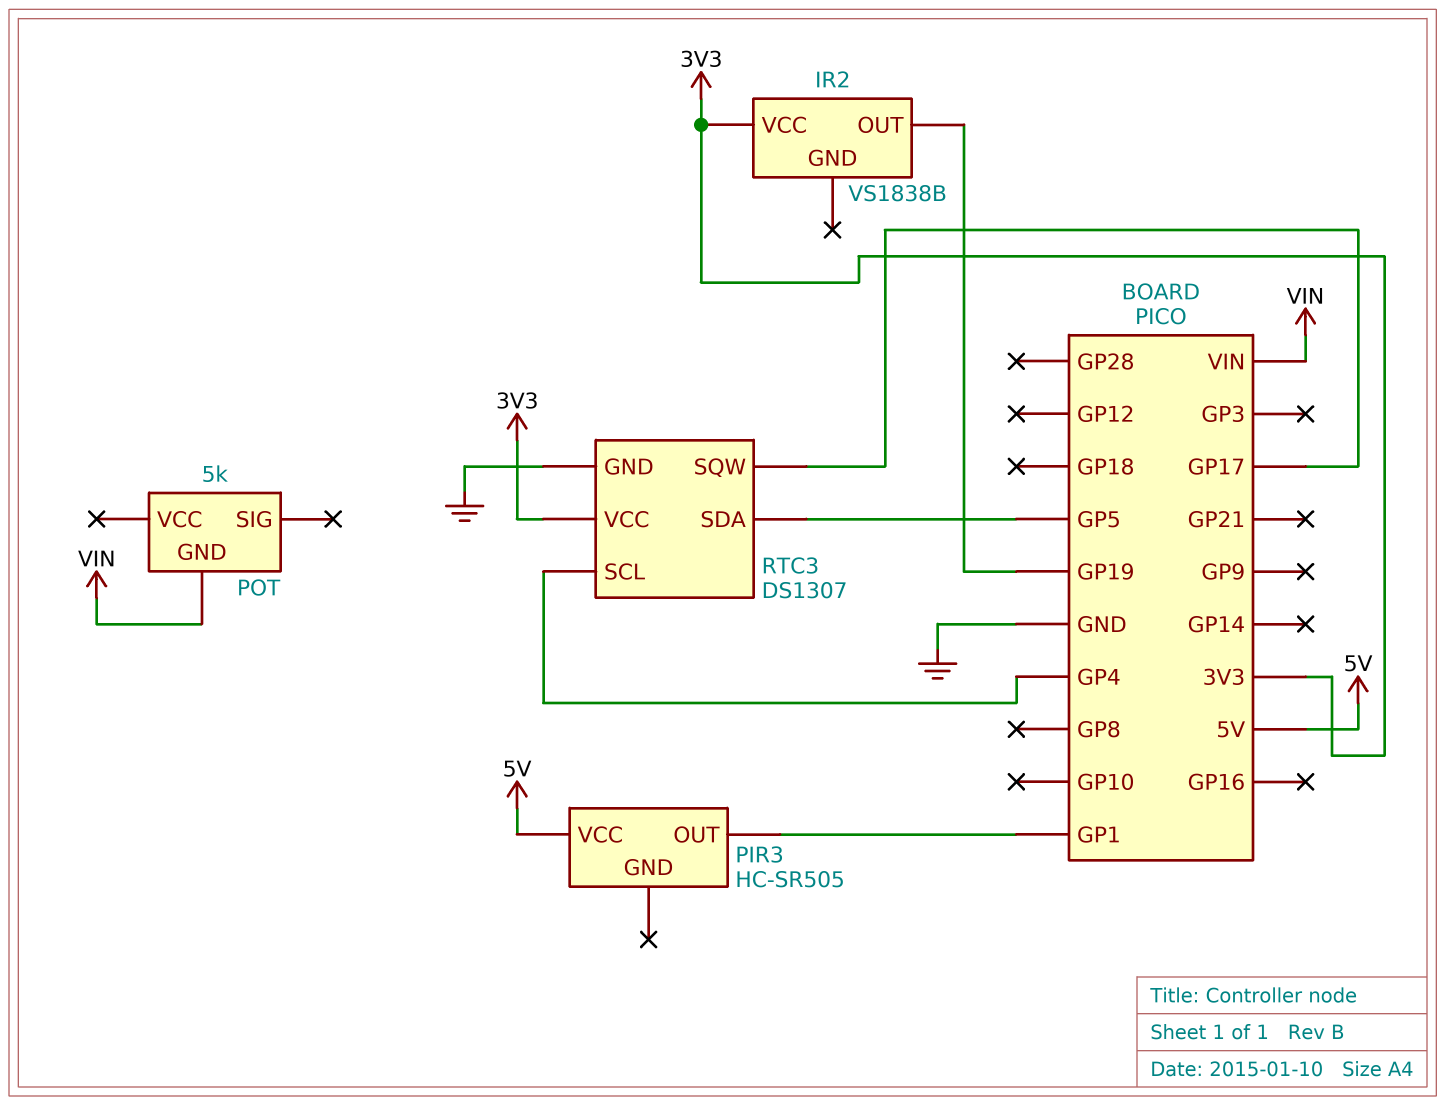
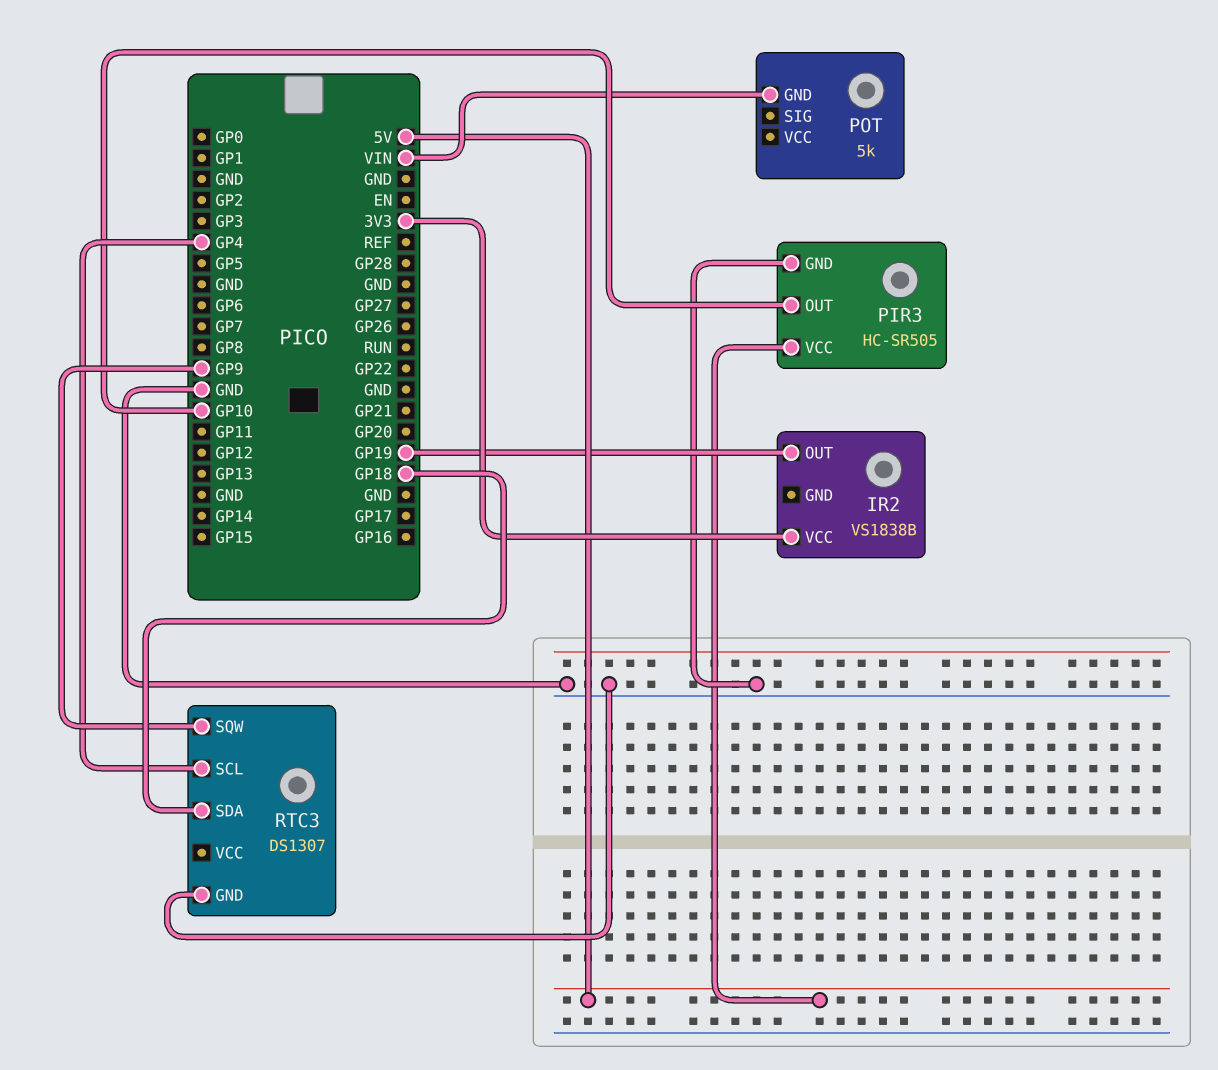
PIR3 pin GND: none -> GND
PIR3 pin OUT: GP1 -> GP10
RTC3 pin SDA: GP5 -> GP18
RTC3 pin SQW: GP17 -> GP9
RTC3 pin VCC: 3V3 -> none

